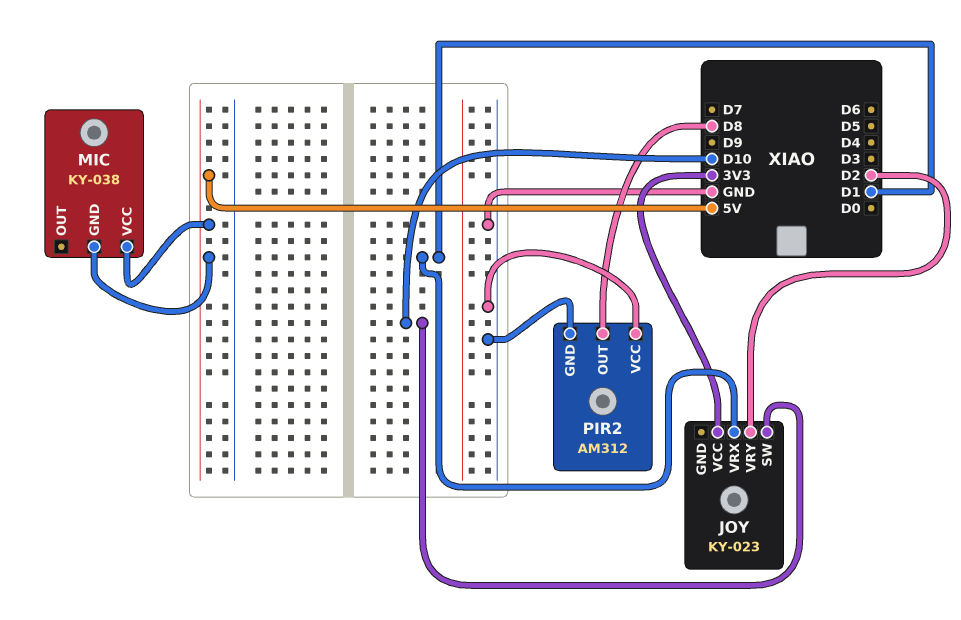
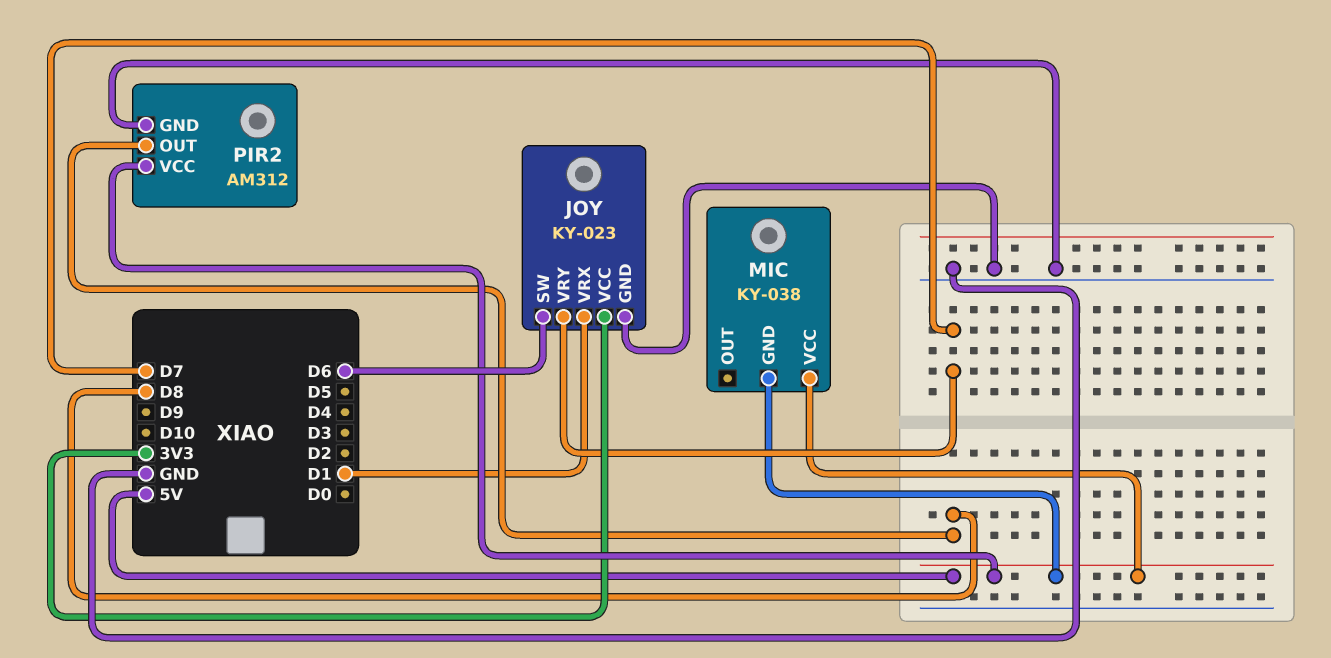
JOY pin GND: none -> GND
JOY pin SW: D10 -> D6
JOY pin VRY: D2 -> D7
PIR2 pin VCC: GND -> 5V

